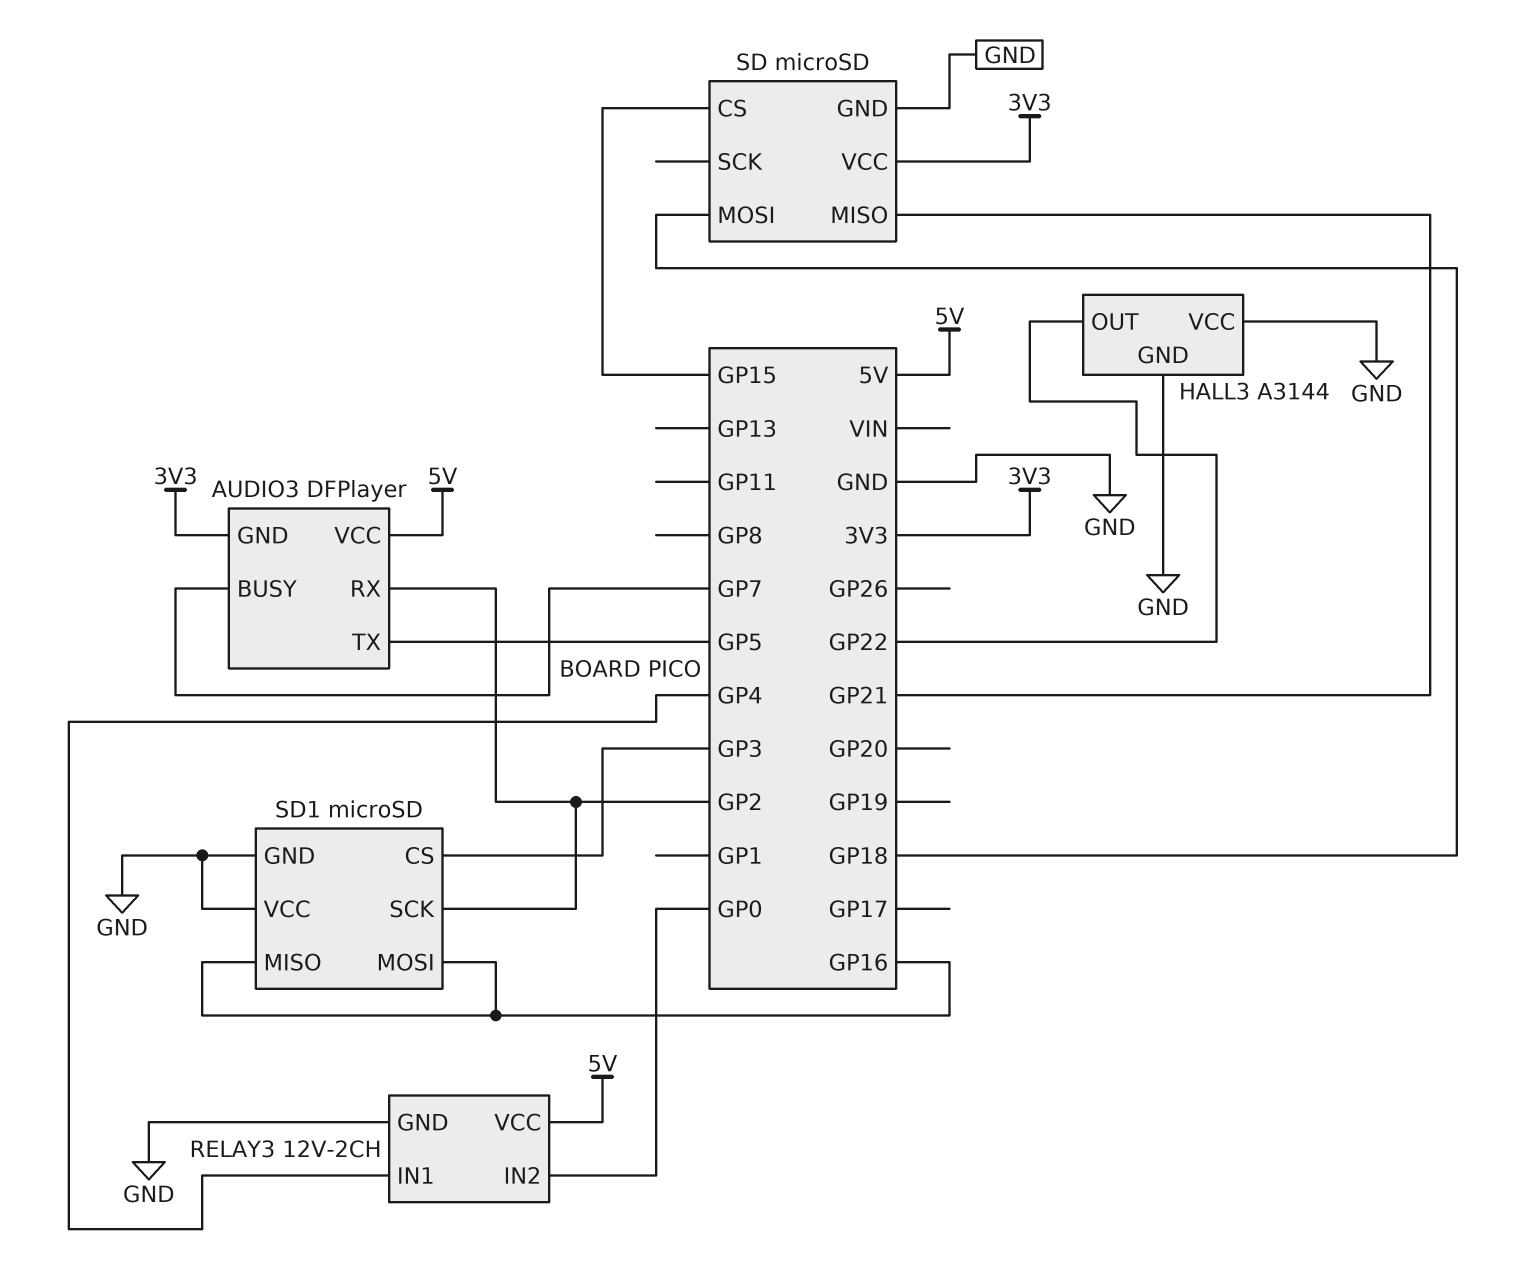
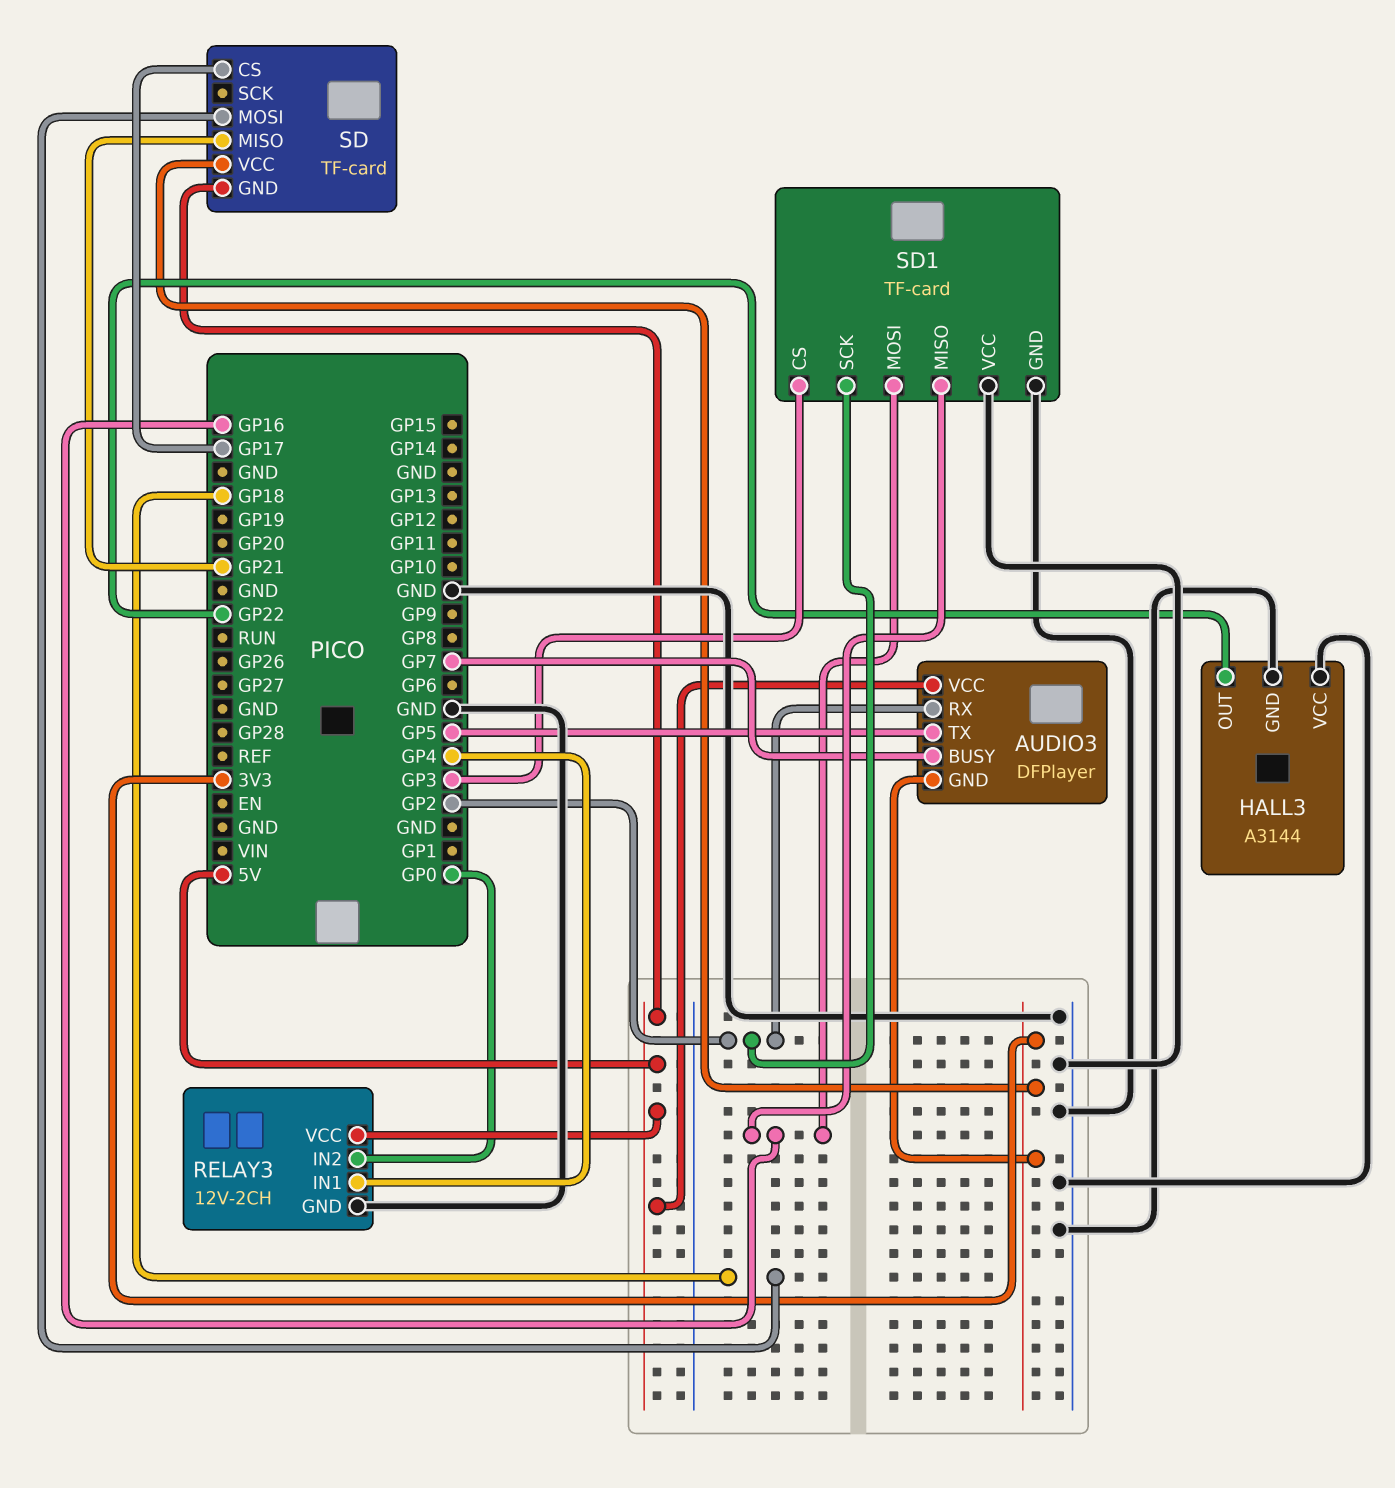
SD: microSD -> TF-card
SD pin CS: GP15 -> GP17
SD pin GND: GND -> 5V
SD1: microSD -> TF-card

